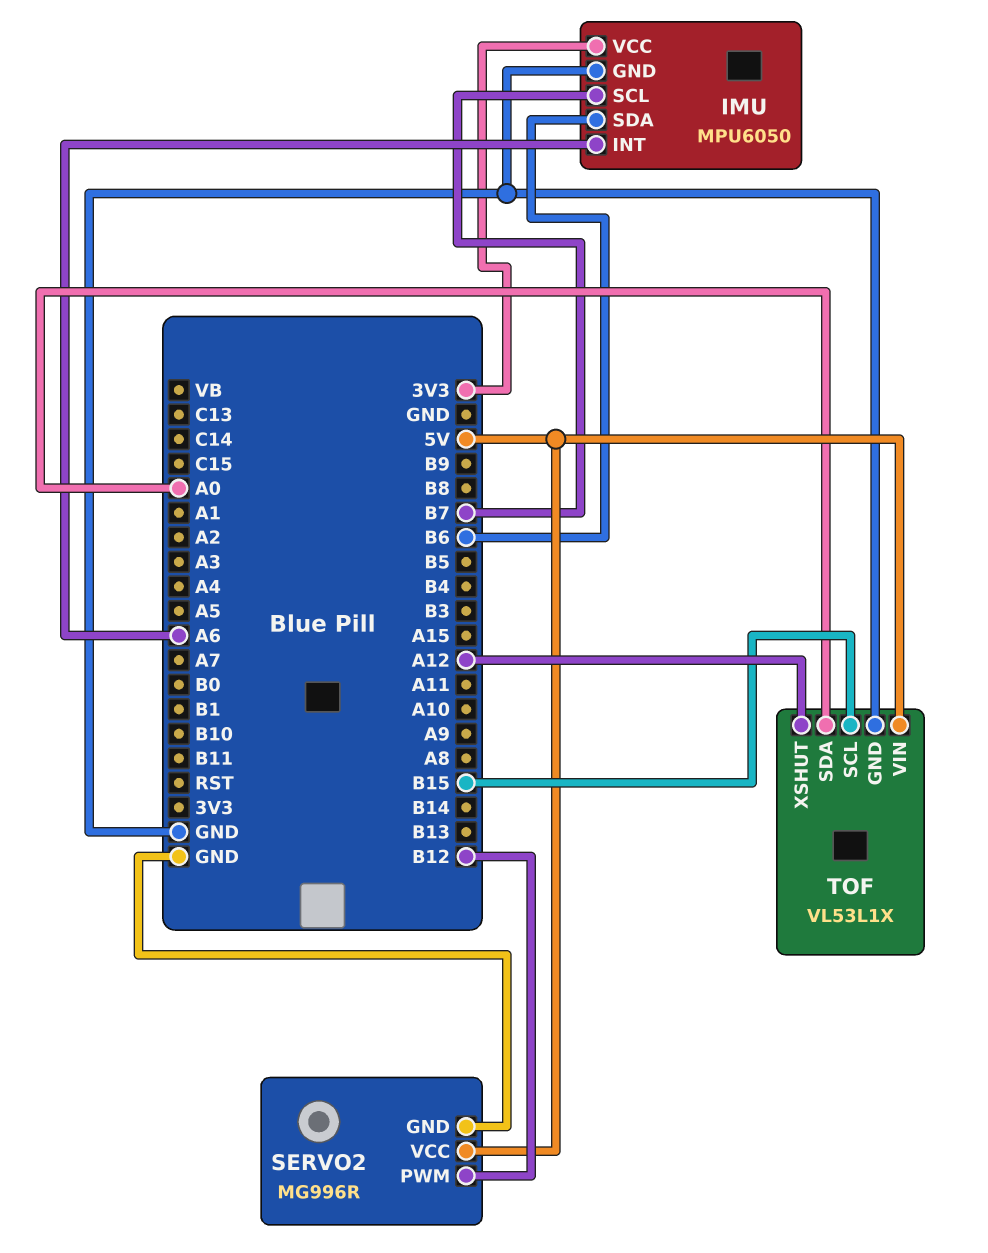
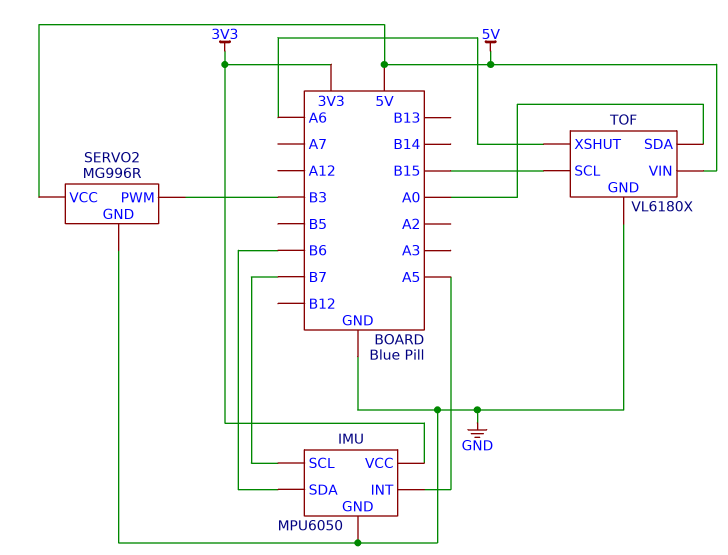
IMU pin INT: A6 -> A5
SERVO2 pin PWM: B12 -> B3
TOF: VL53L1X -> VL6180X
TOF pin XSHUT: A12 -> A6

